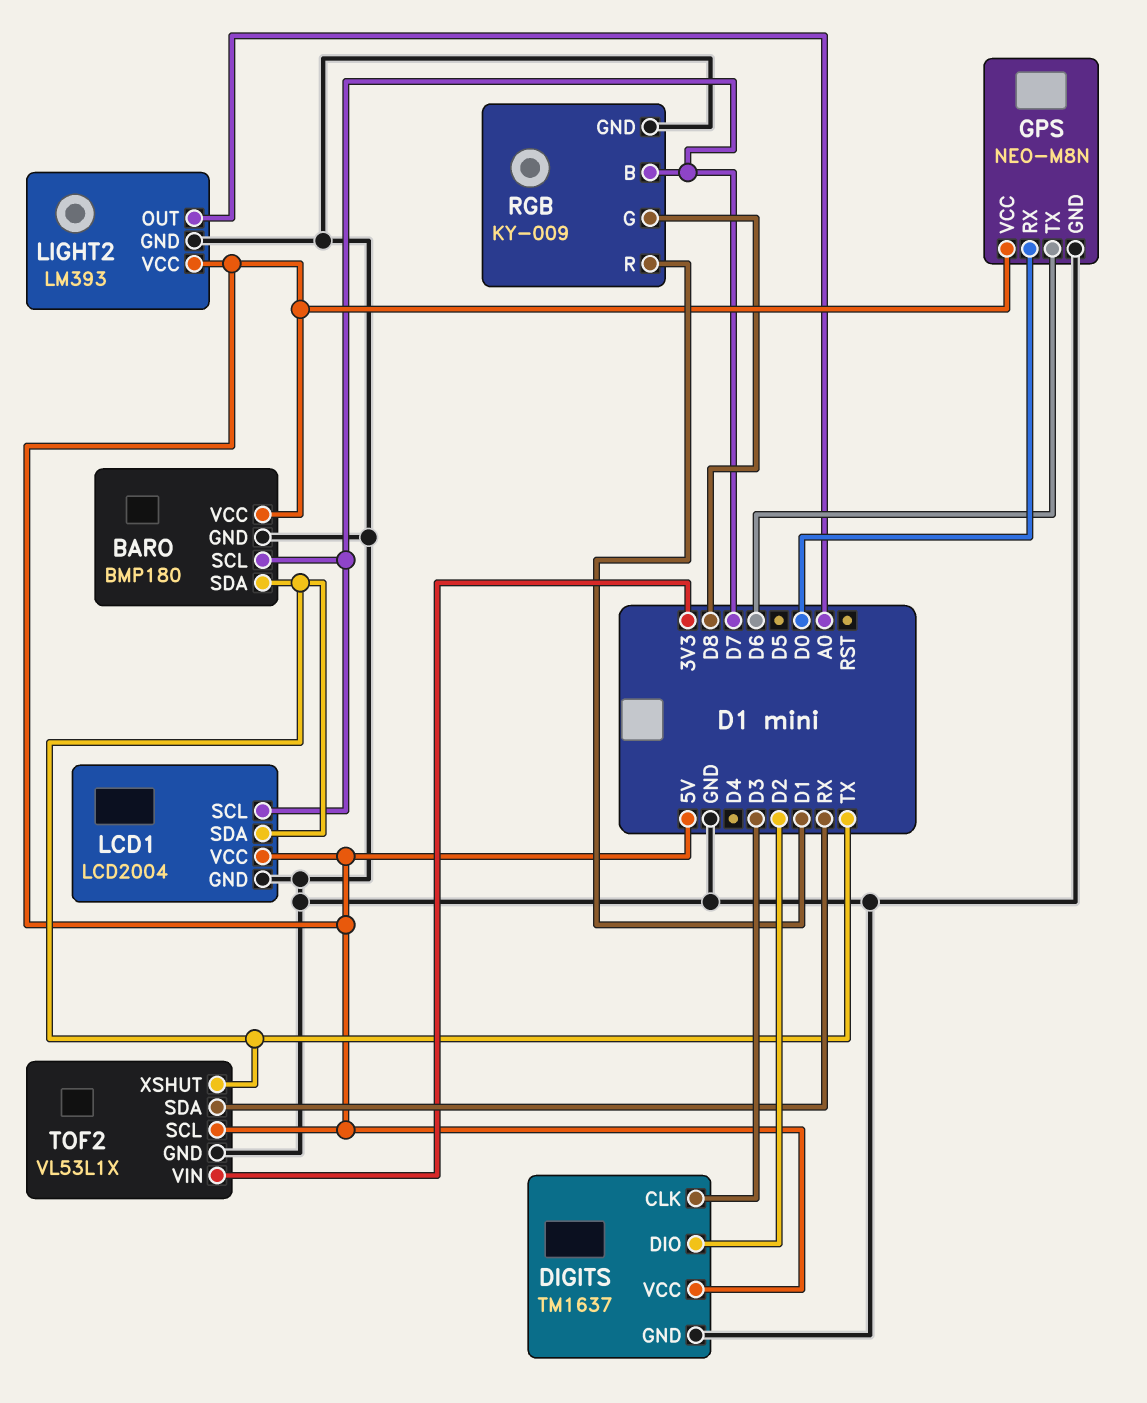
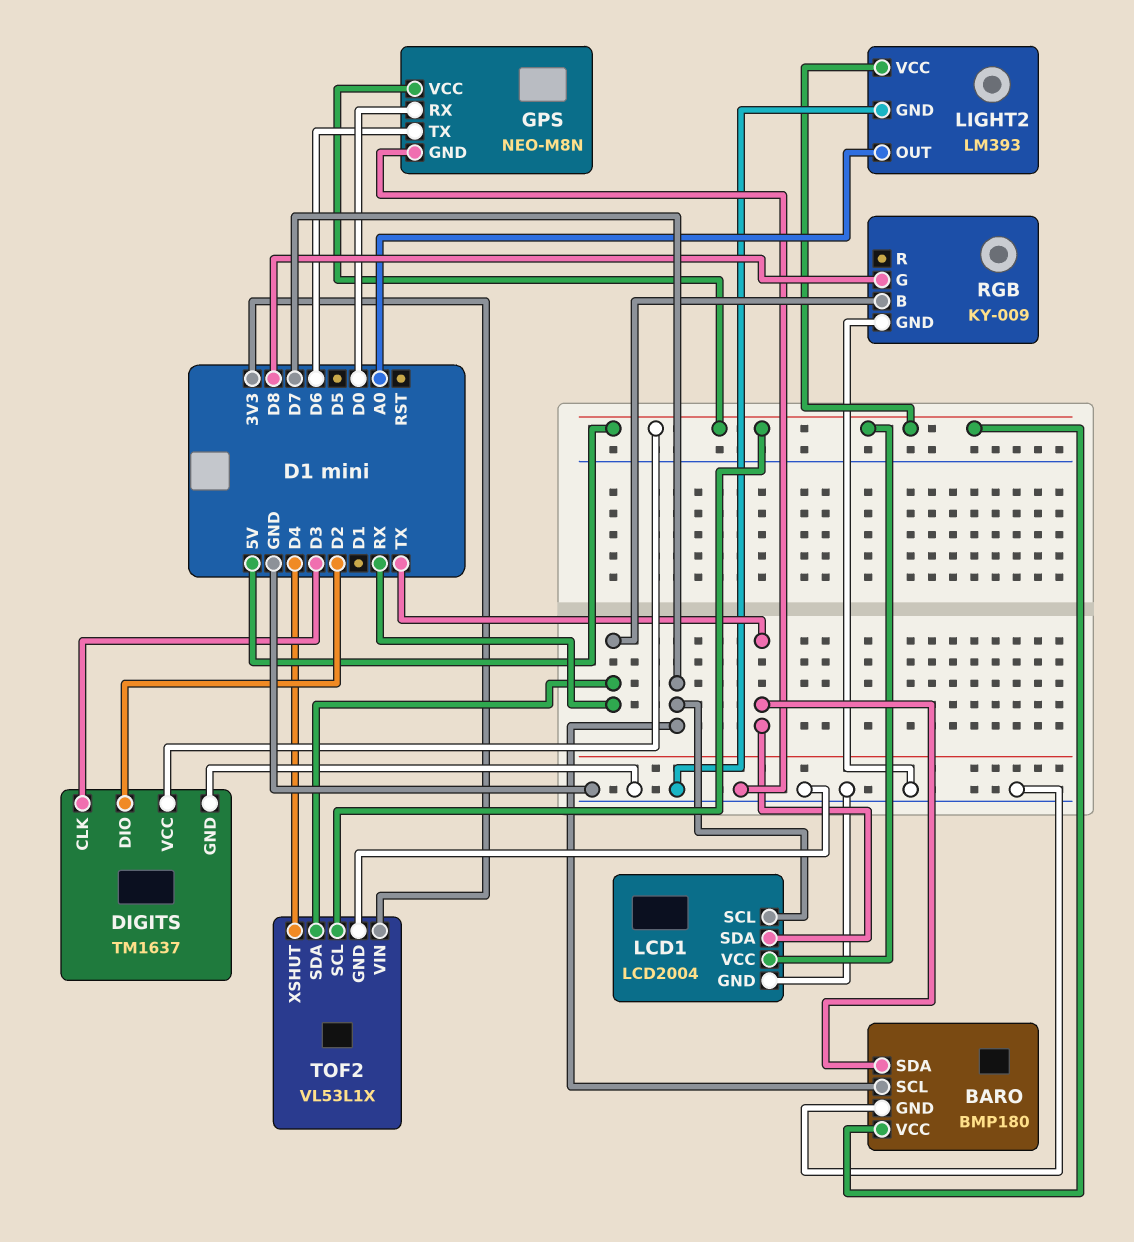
RGB pin B: D7 -> RX
RGB pin R: D1 -> none
TOF2 pin XSHUT: TX -> D4

